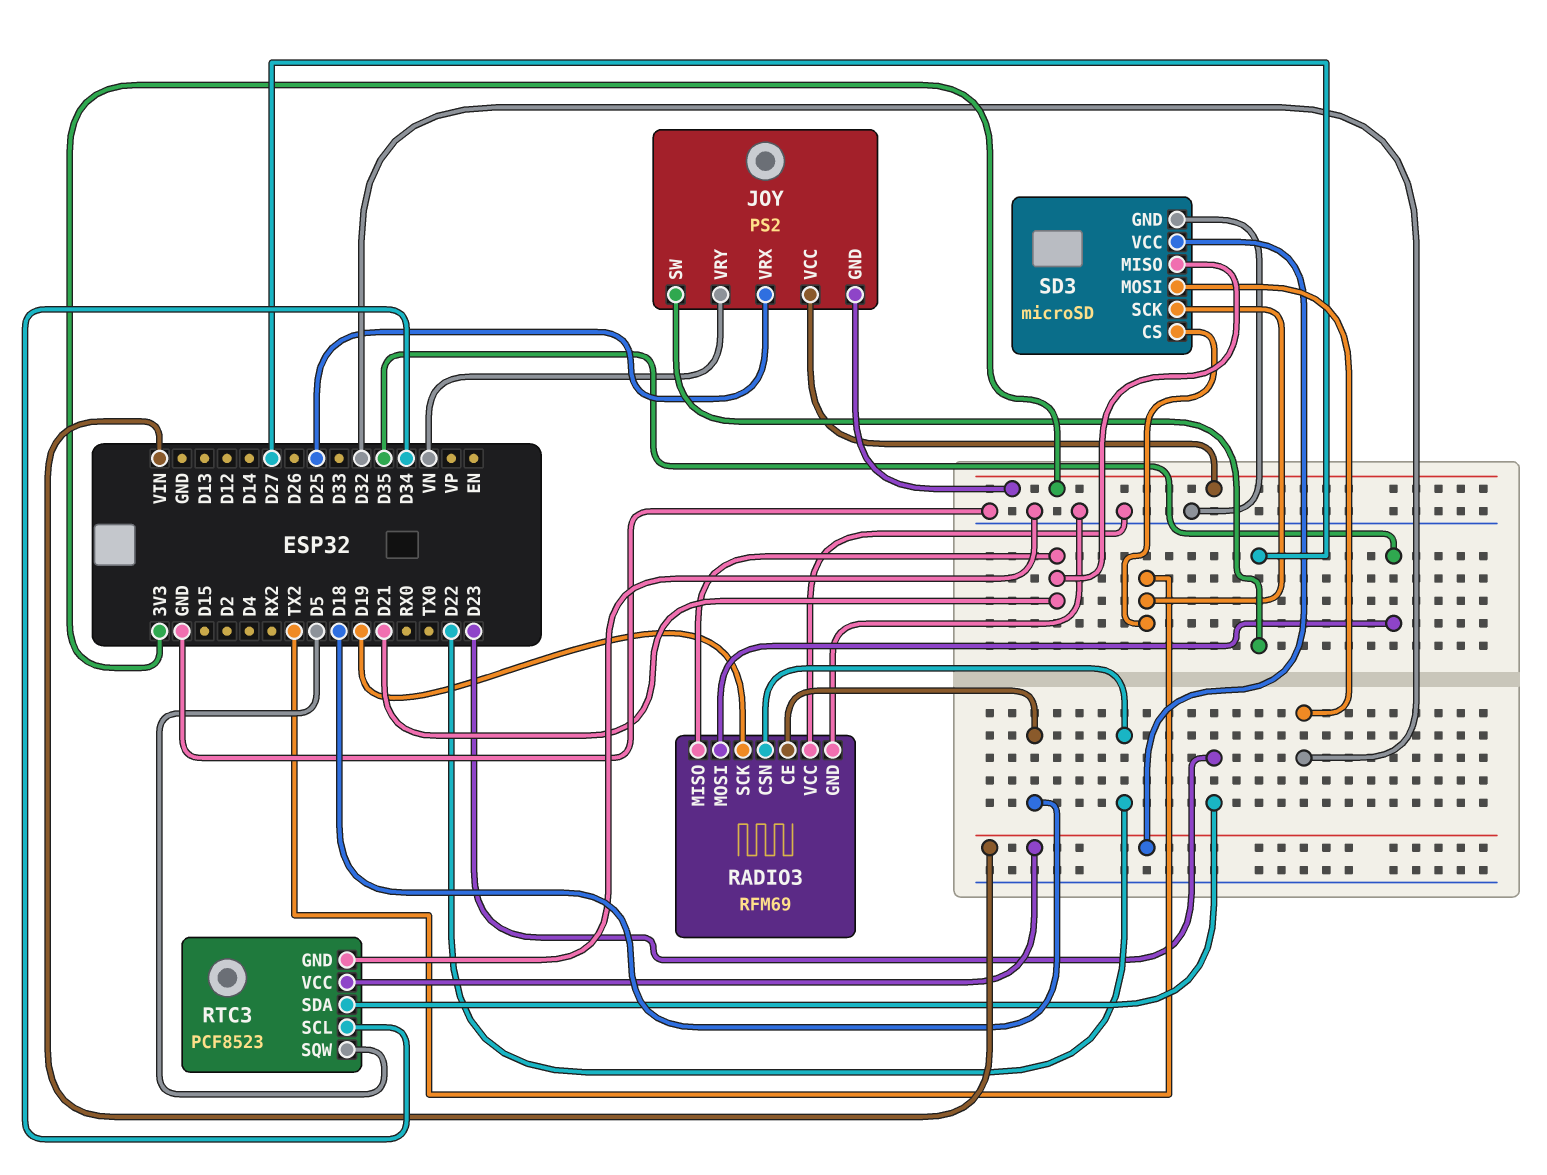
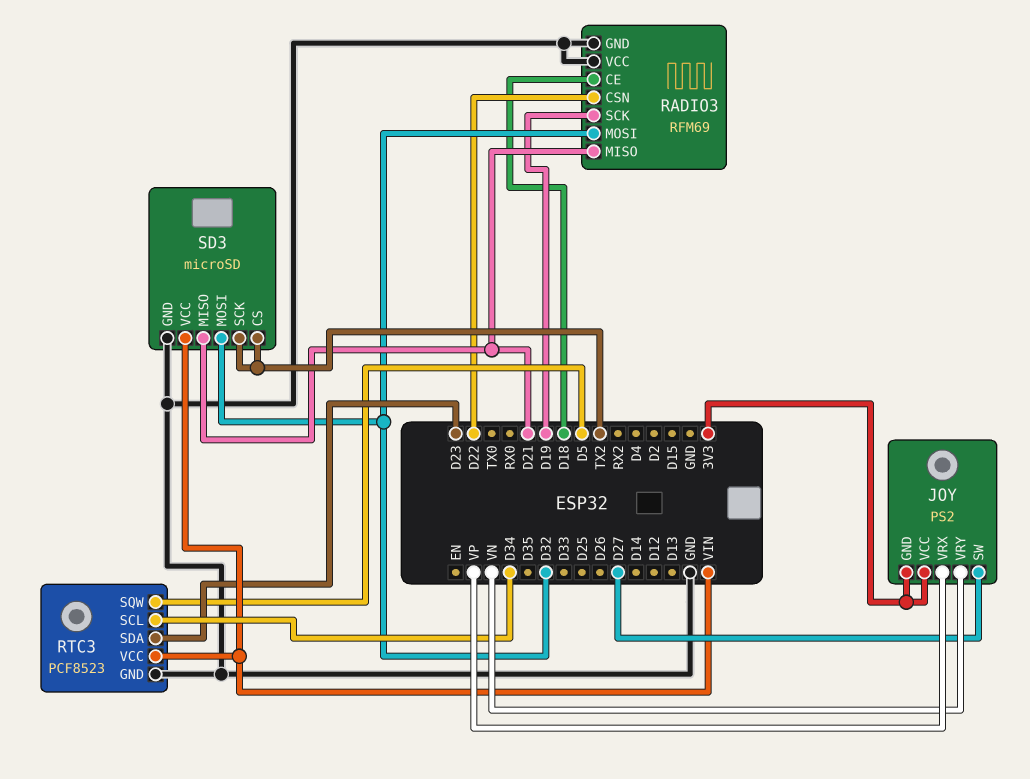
JOY pin VRX: D25 -> VP
RADIO3 pin MOSI: D35 -> D32

